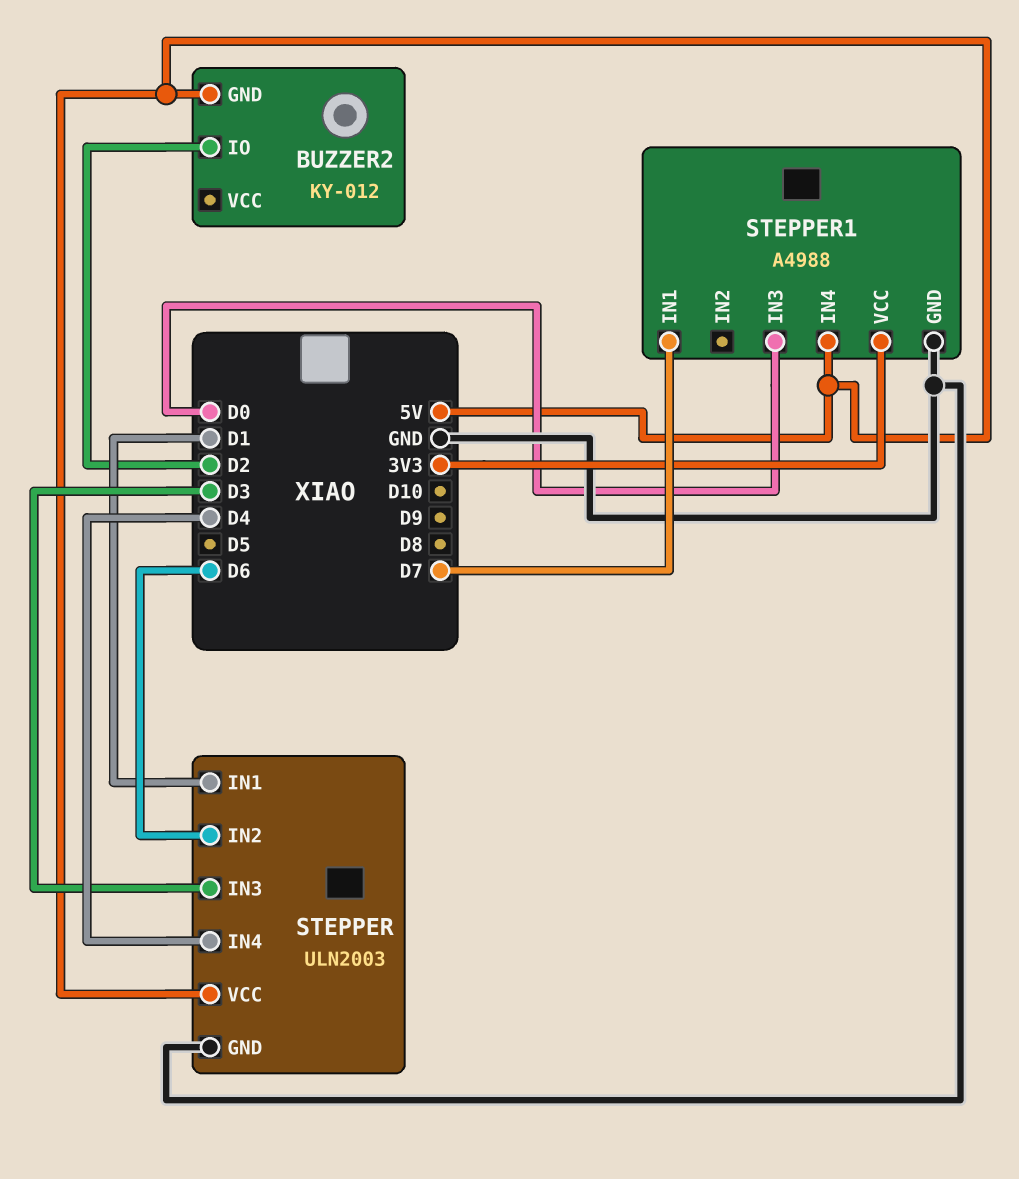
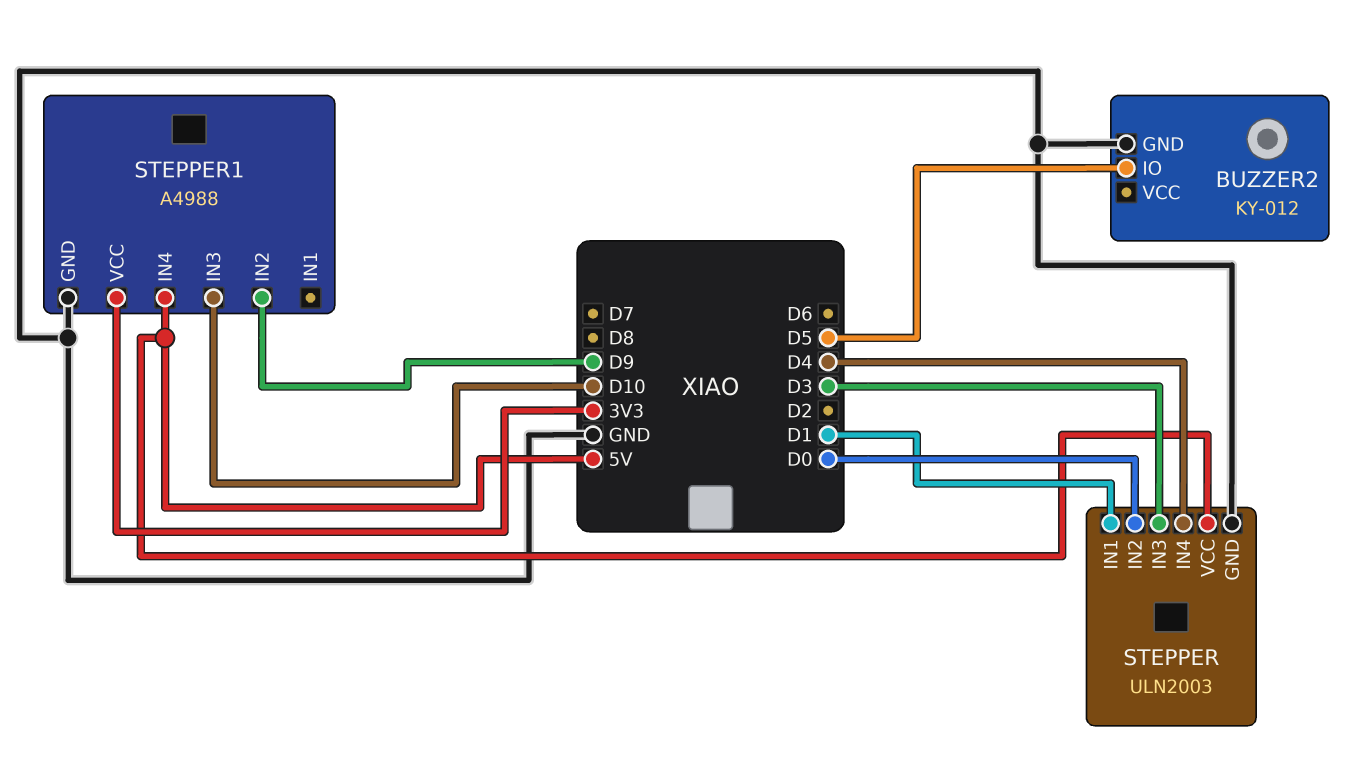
BUZZER2 pin GND: 5V -> GND
BUZZER2 pin IO: D2 -> D5
STEPPER pin IN2: D6 -> D0
STEPPER1 pin IN1: D7 -> none
STEPPER1 pin IN2: none -> D9
STEPPER1 pin IN3: D0 -> D10

